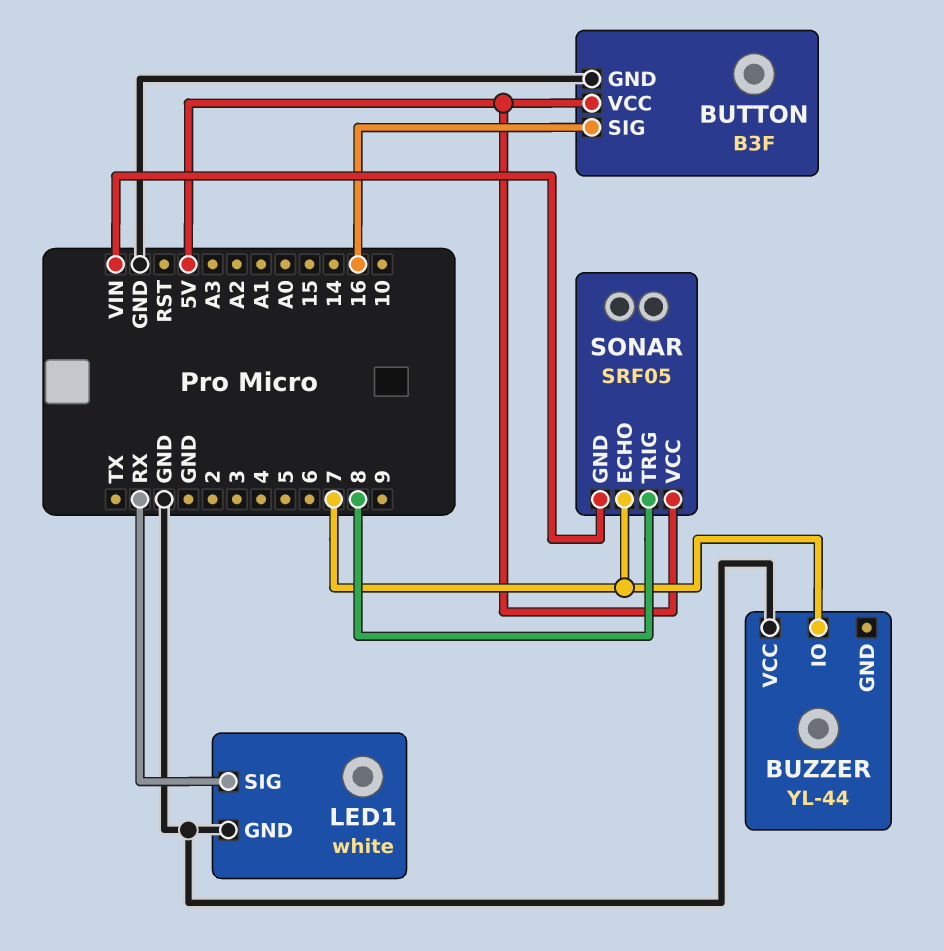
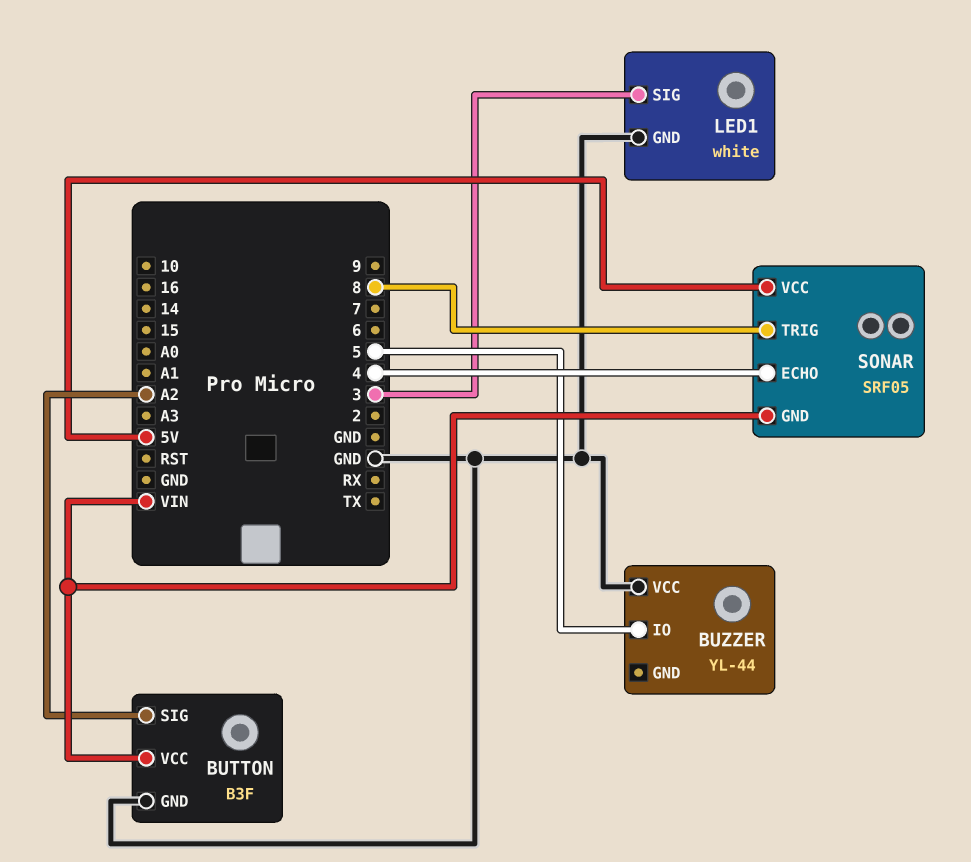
BUTTON pin SIG: 16 -> A2
BUTTON pin VCC: 5V -> VIN
BUZZER pin IO: 7 -> 5
LED1 pin SIG: RX -> 3
SONAR pin ECHO: 7 -> 4

